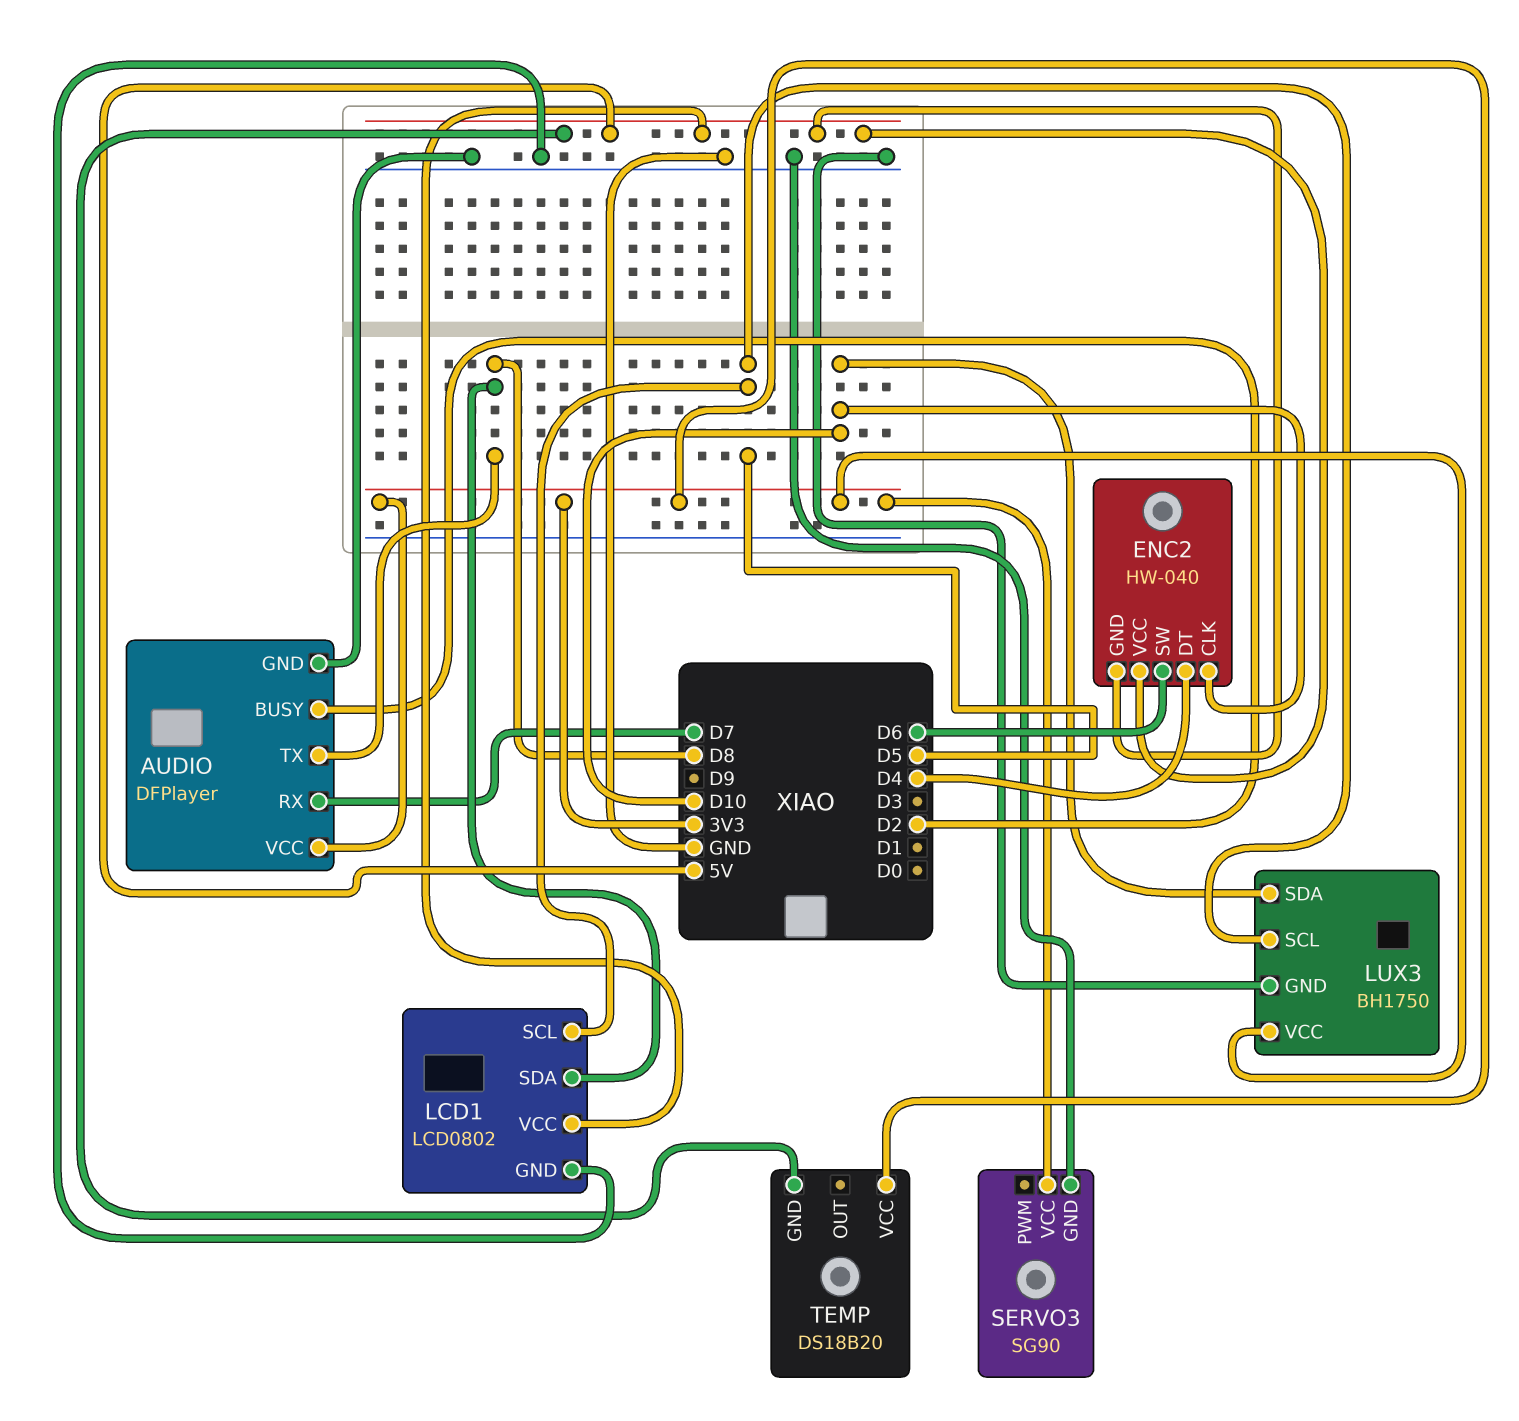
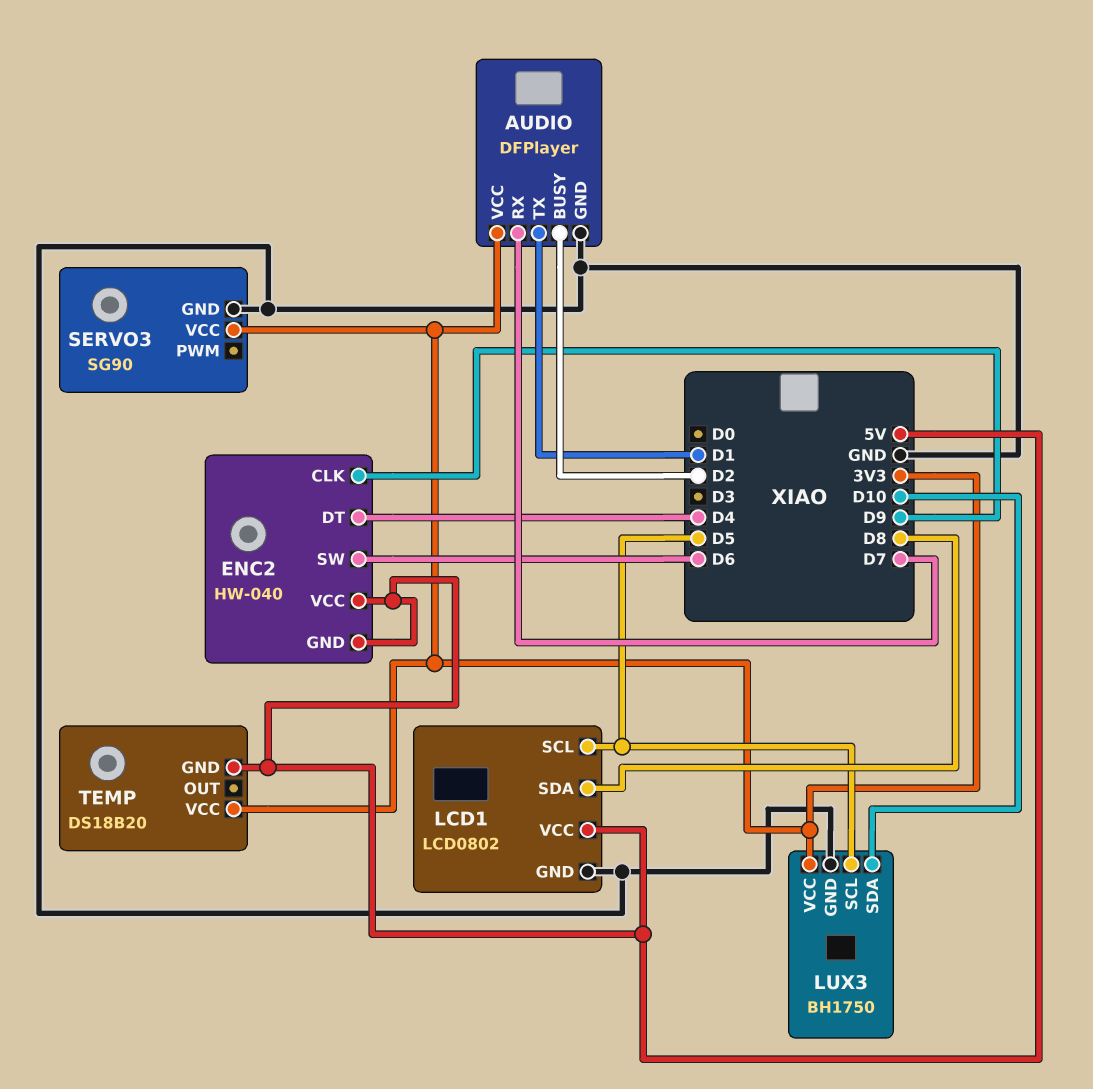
AUDIO pin TX: D8 -> D1
ENC2 pin CLK: D10 -> D9

